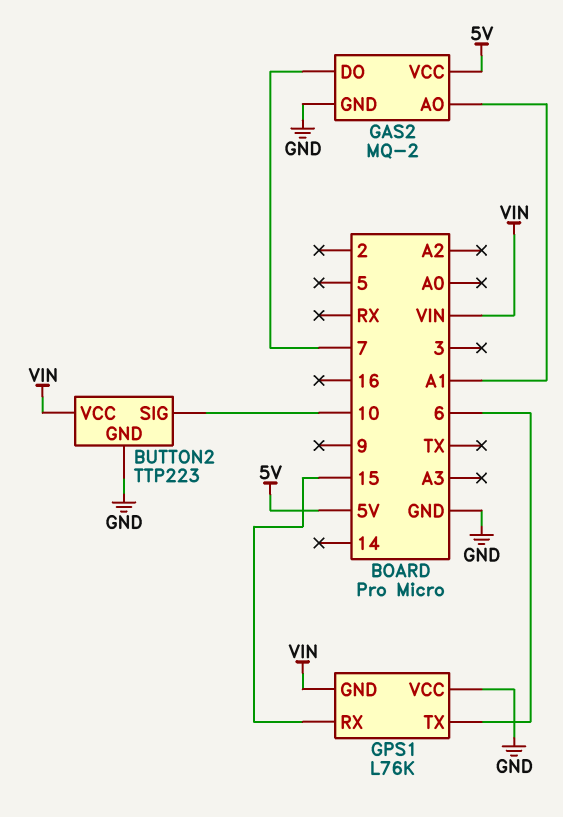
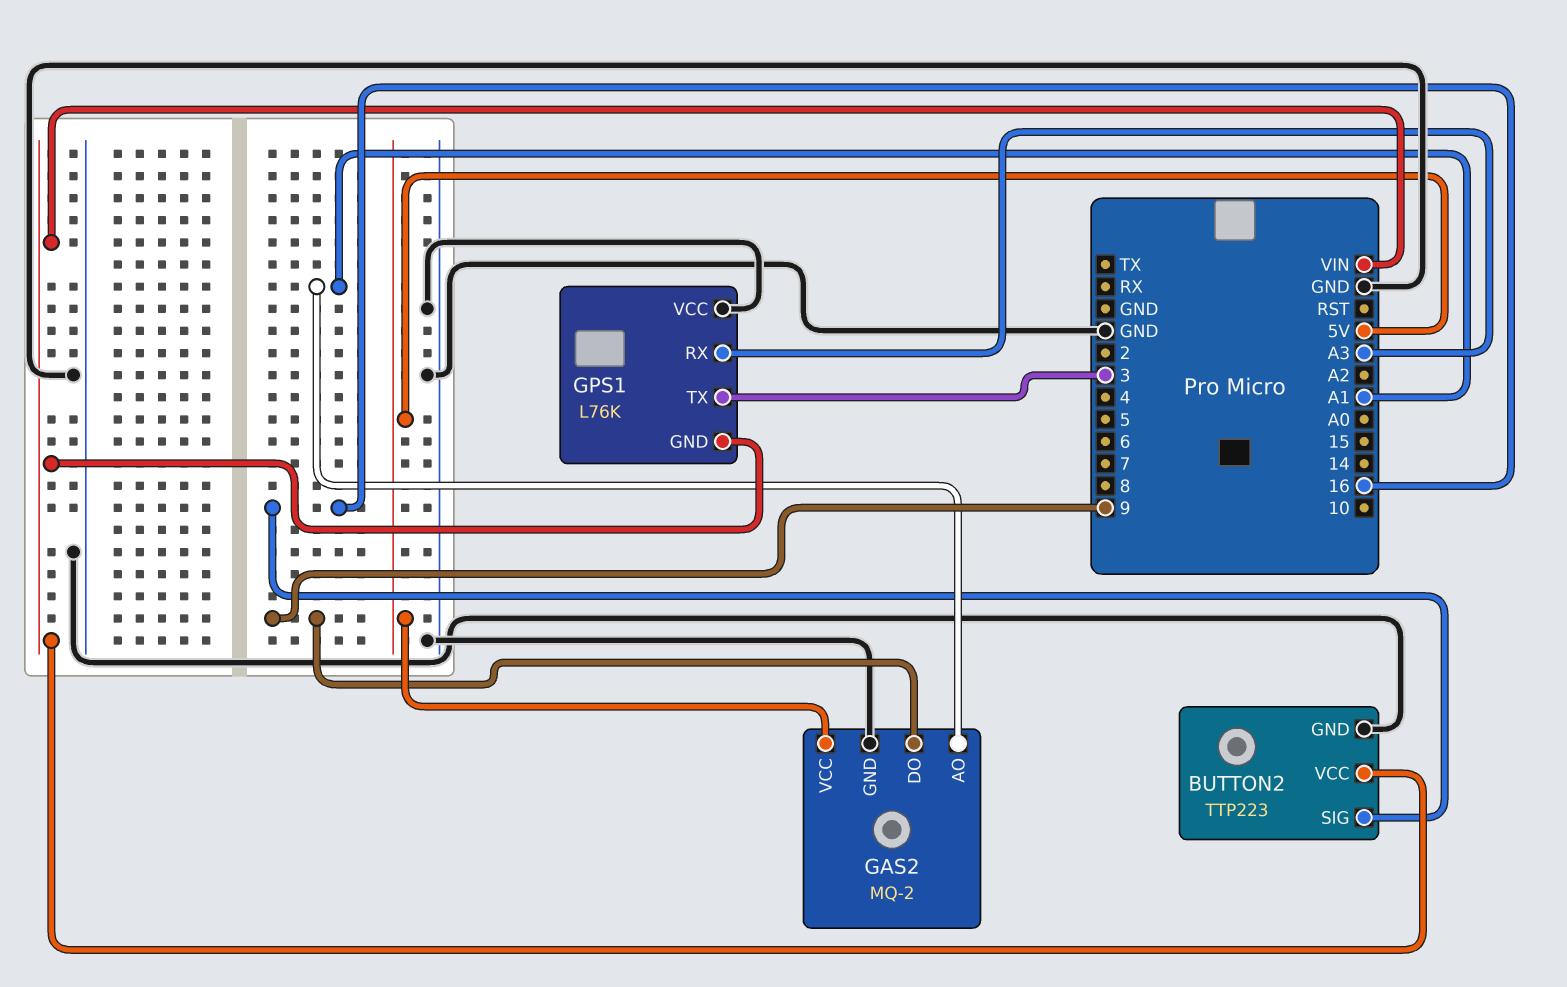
BUTTON2 pin SIG: 10 -> 16
GAS2 pin DO: 7 -> 9
GPS1 pin RX: 15 -> A3
GPS1 pin TX: 6 -> 3

